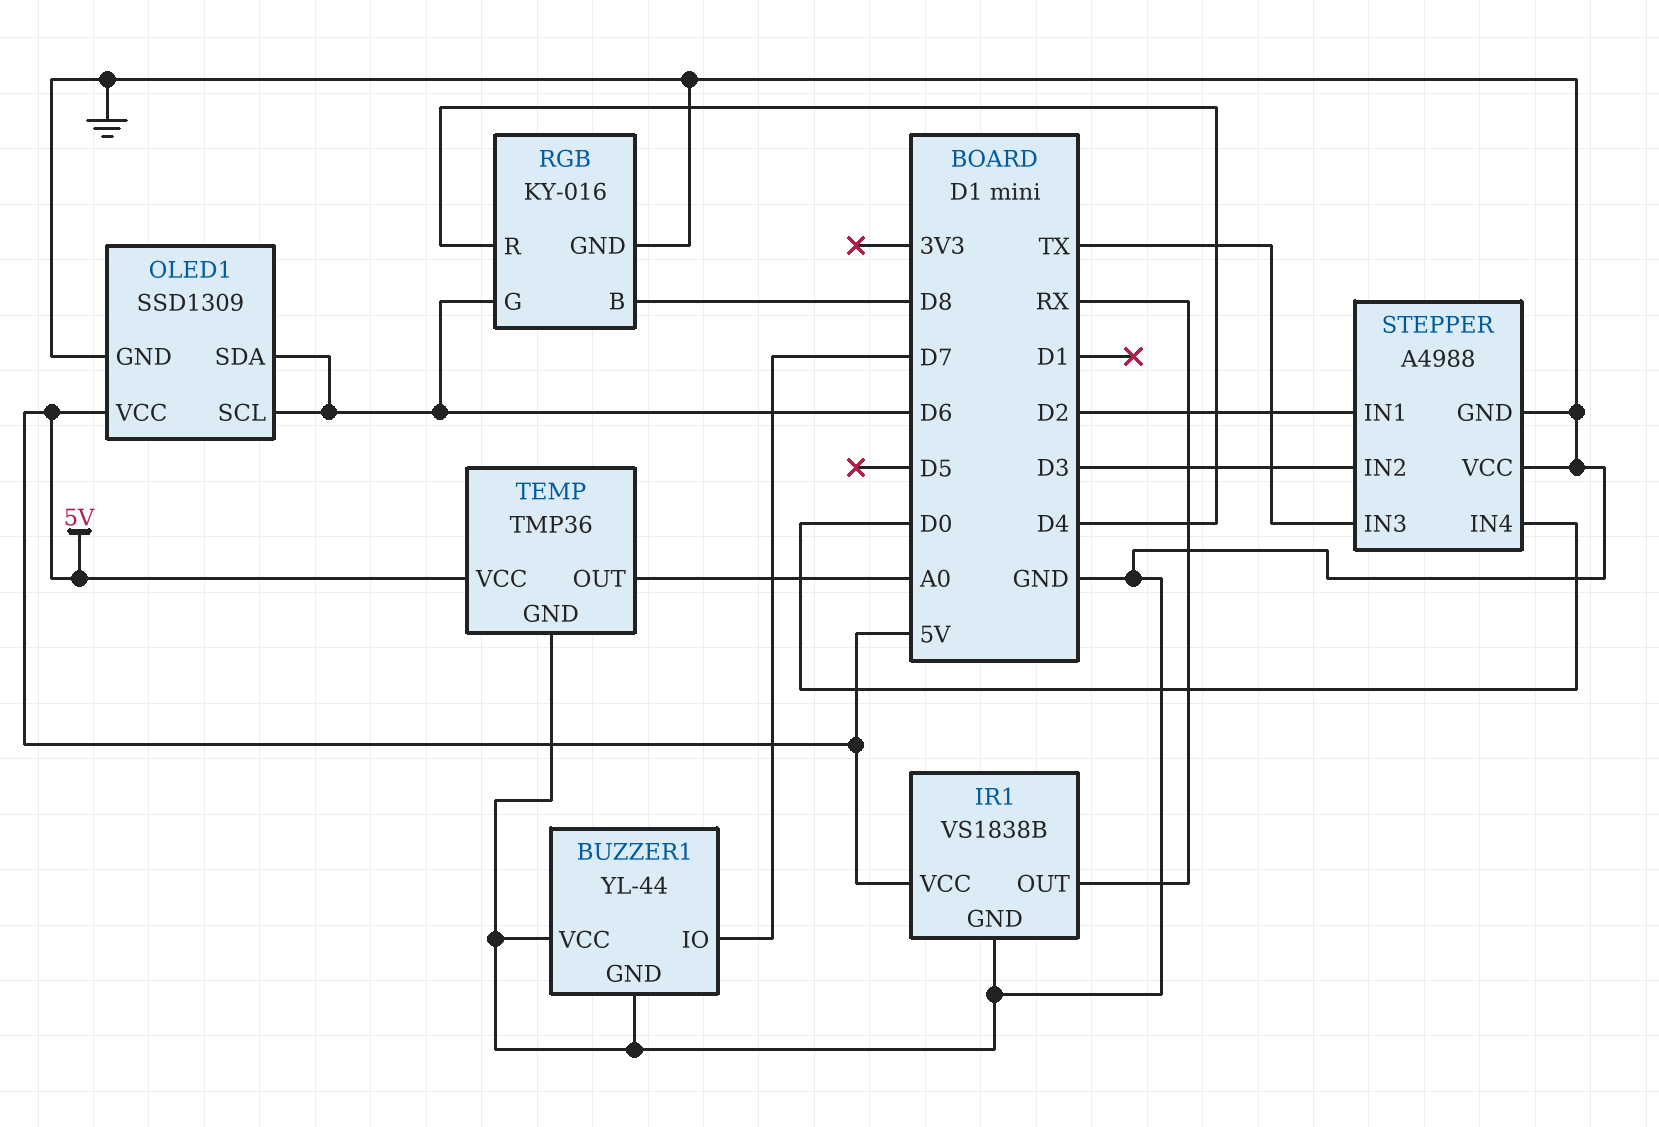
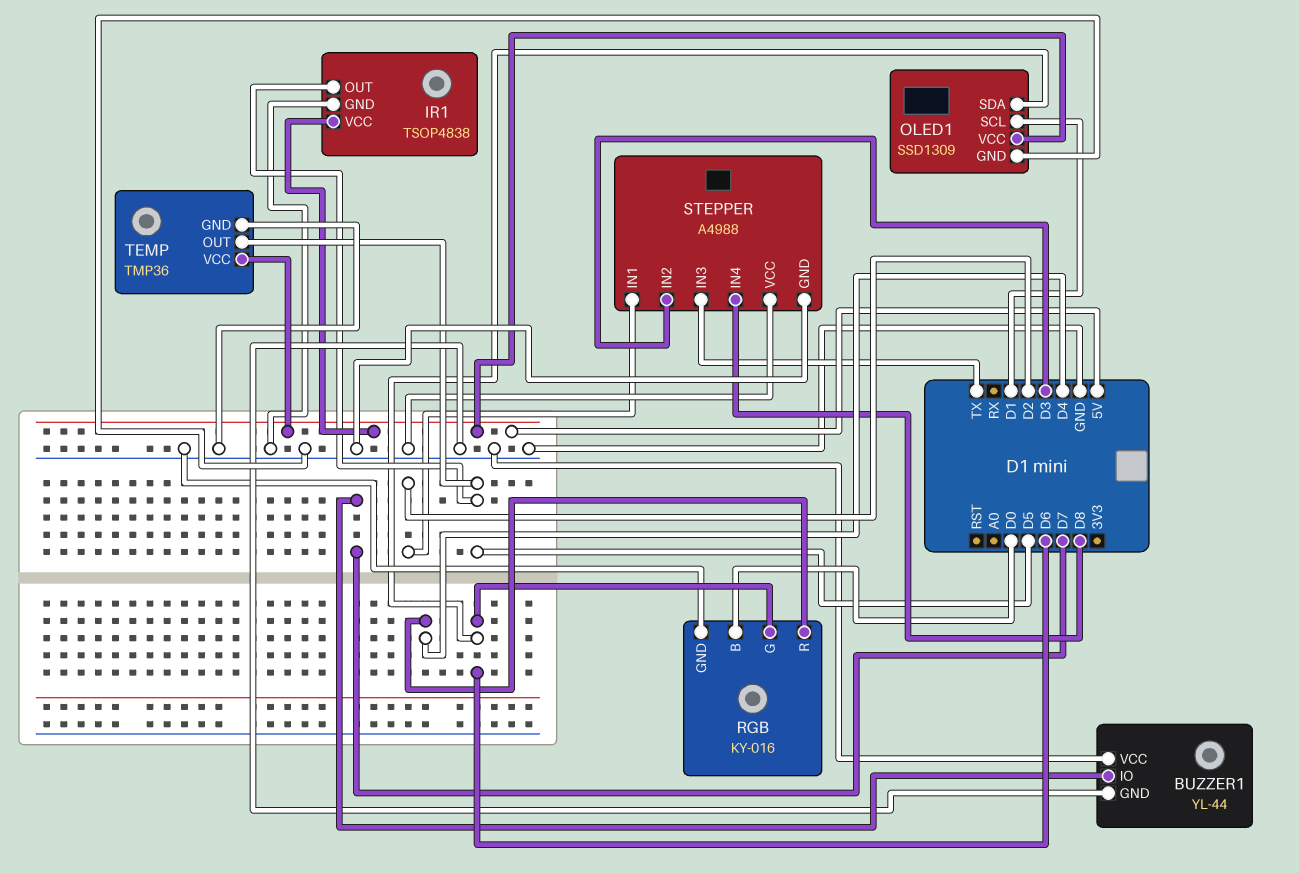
IR1: VS1838B -> TSOP4838
IR1 pin OUT: RX -> D5
OLED1 pin SCL: D6 -> D1
RGB pin B: D8 -> D0
STEPPER pin IN4: D0 -> D8
TEMP pin OUT: A0 -> D5

